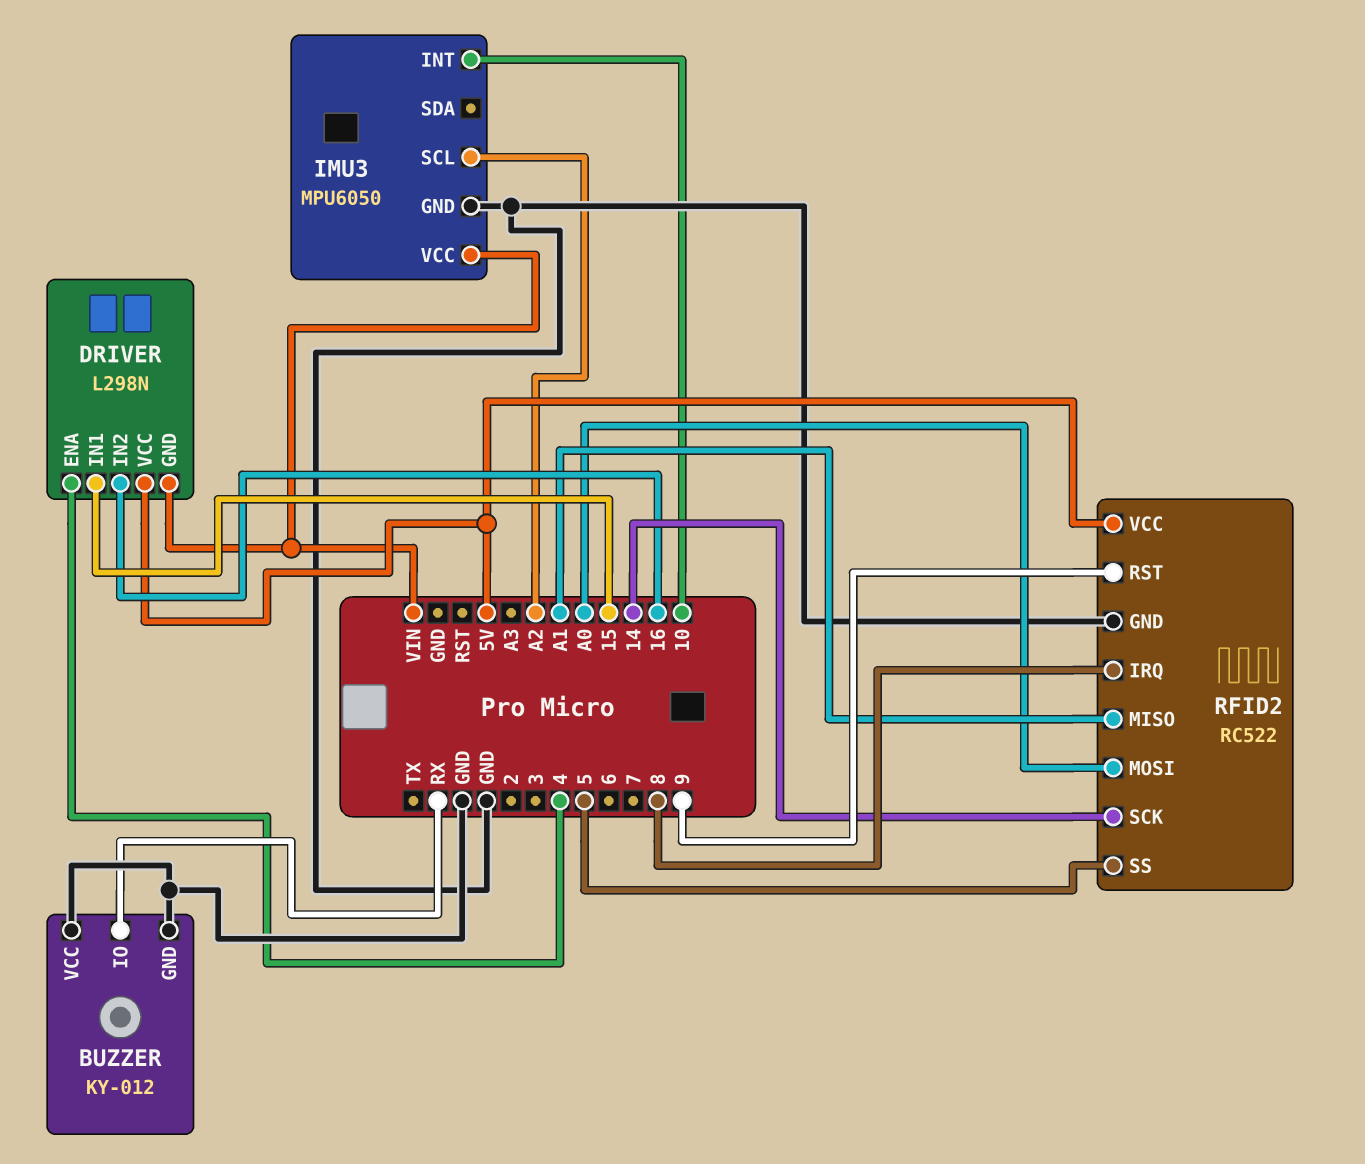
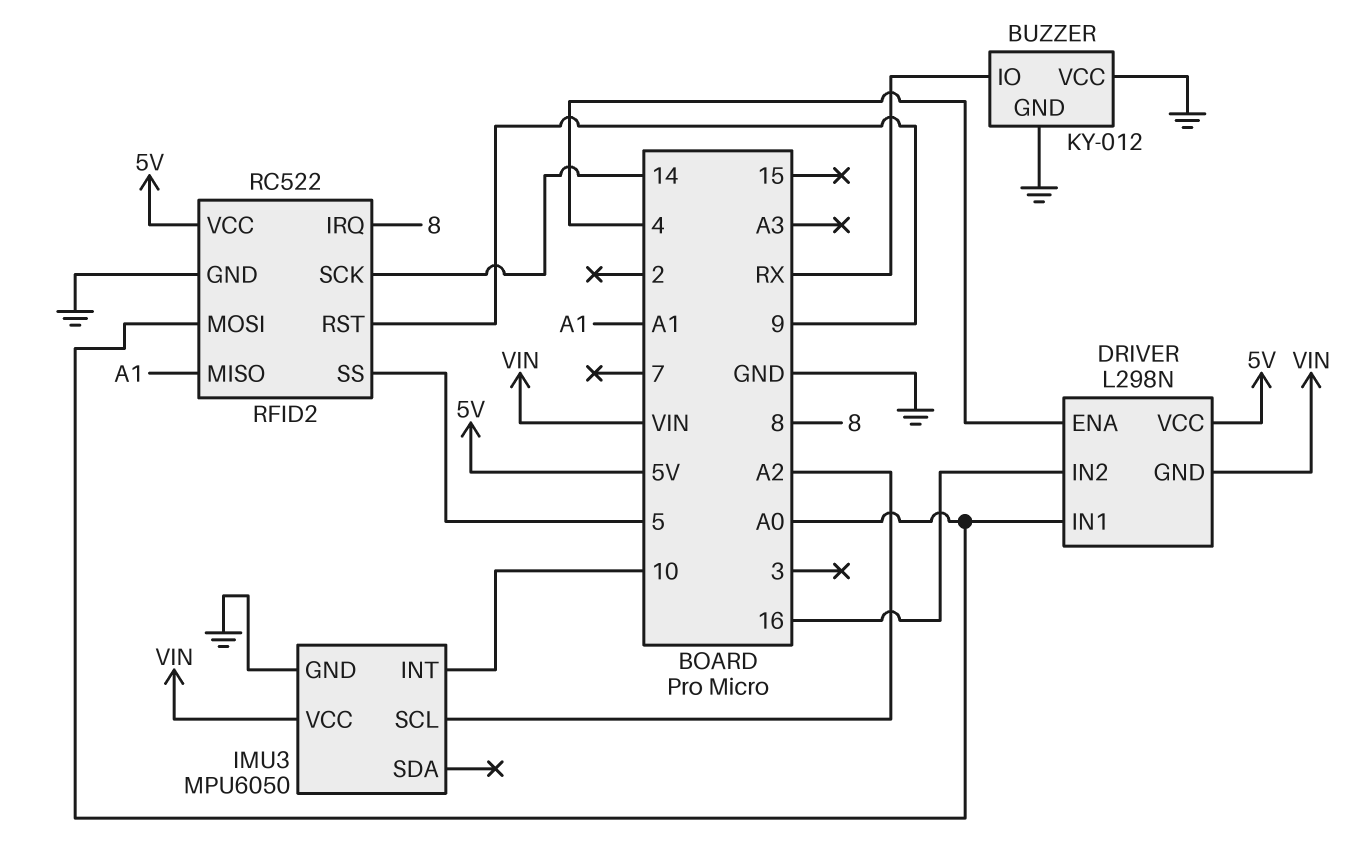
DRIVER pin IN1: 15 -> A0

